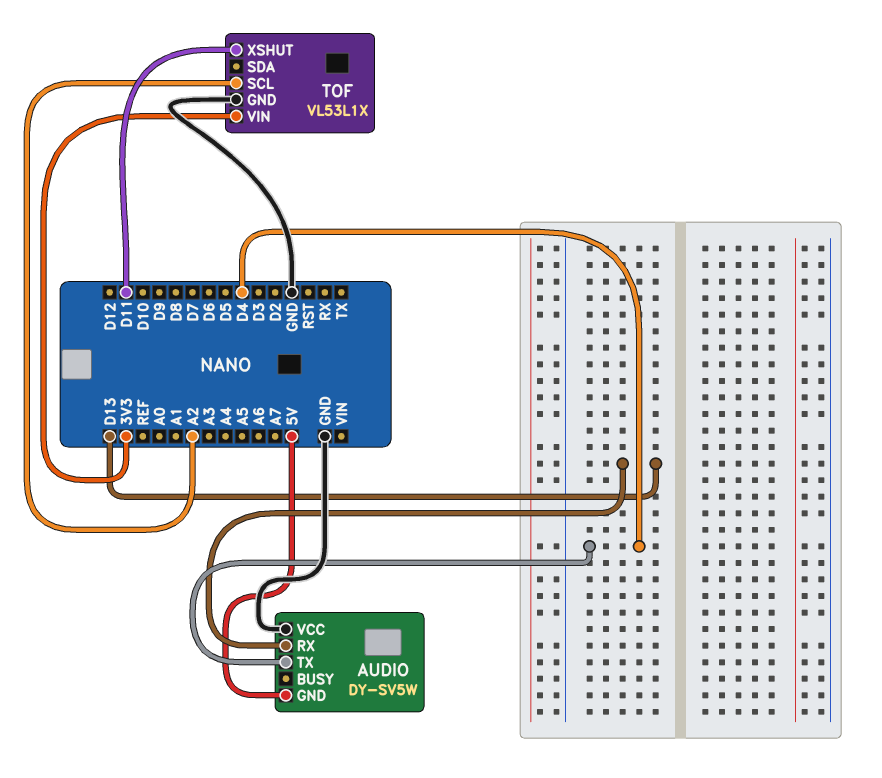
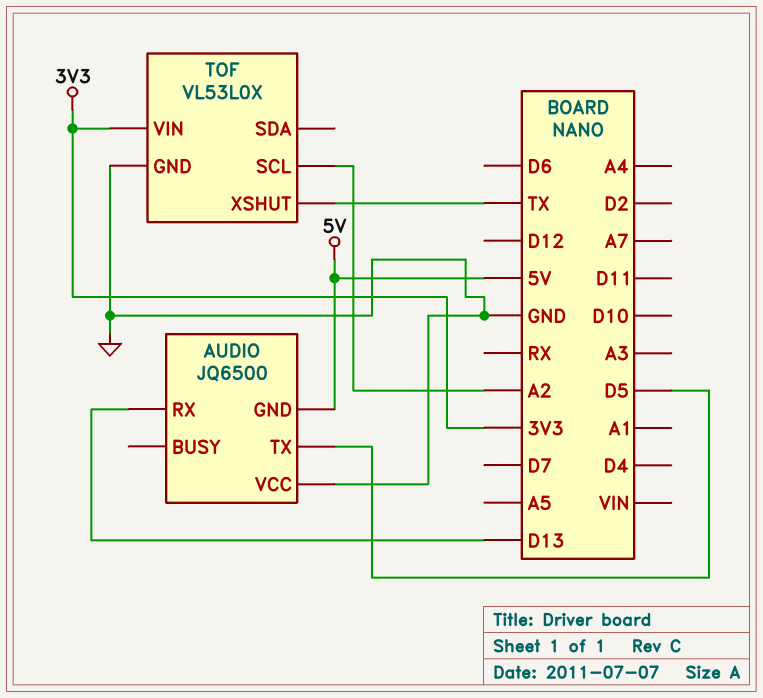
AUDIO: DY-SV5W -> JQ6500
AUDIO pin TX: D4 -> D5
TOF: VL53L1X -> VL53L0X
TOF pin XSHUT: D11 -> TX

